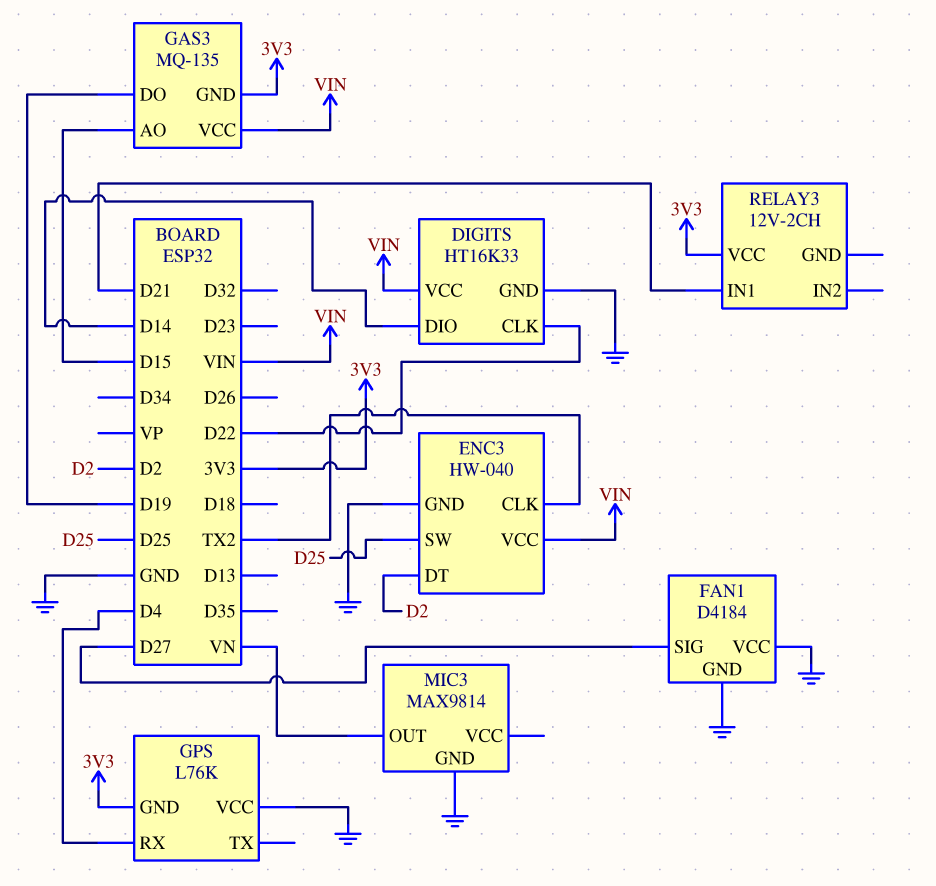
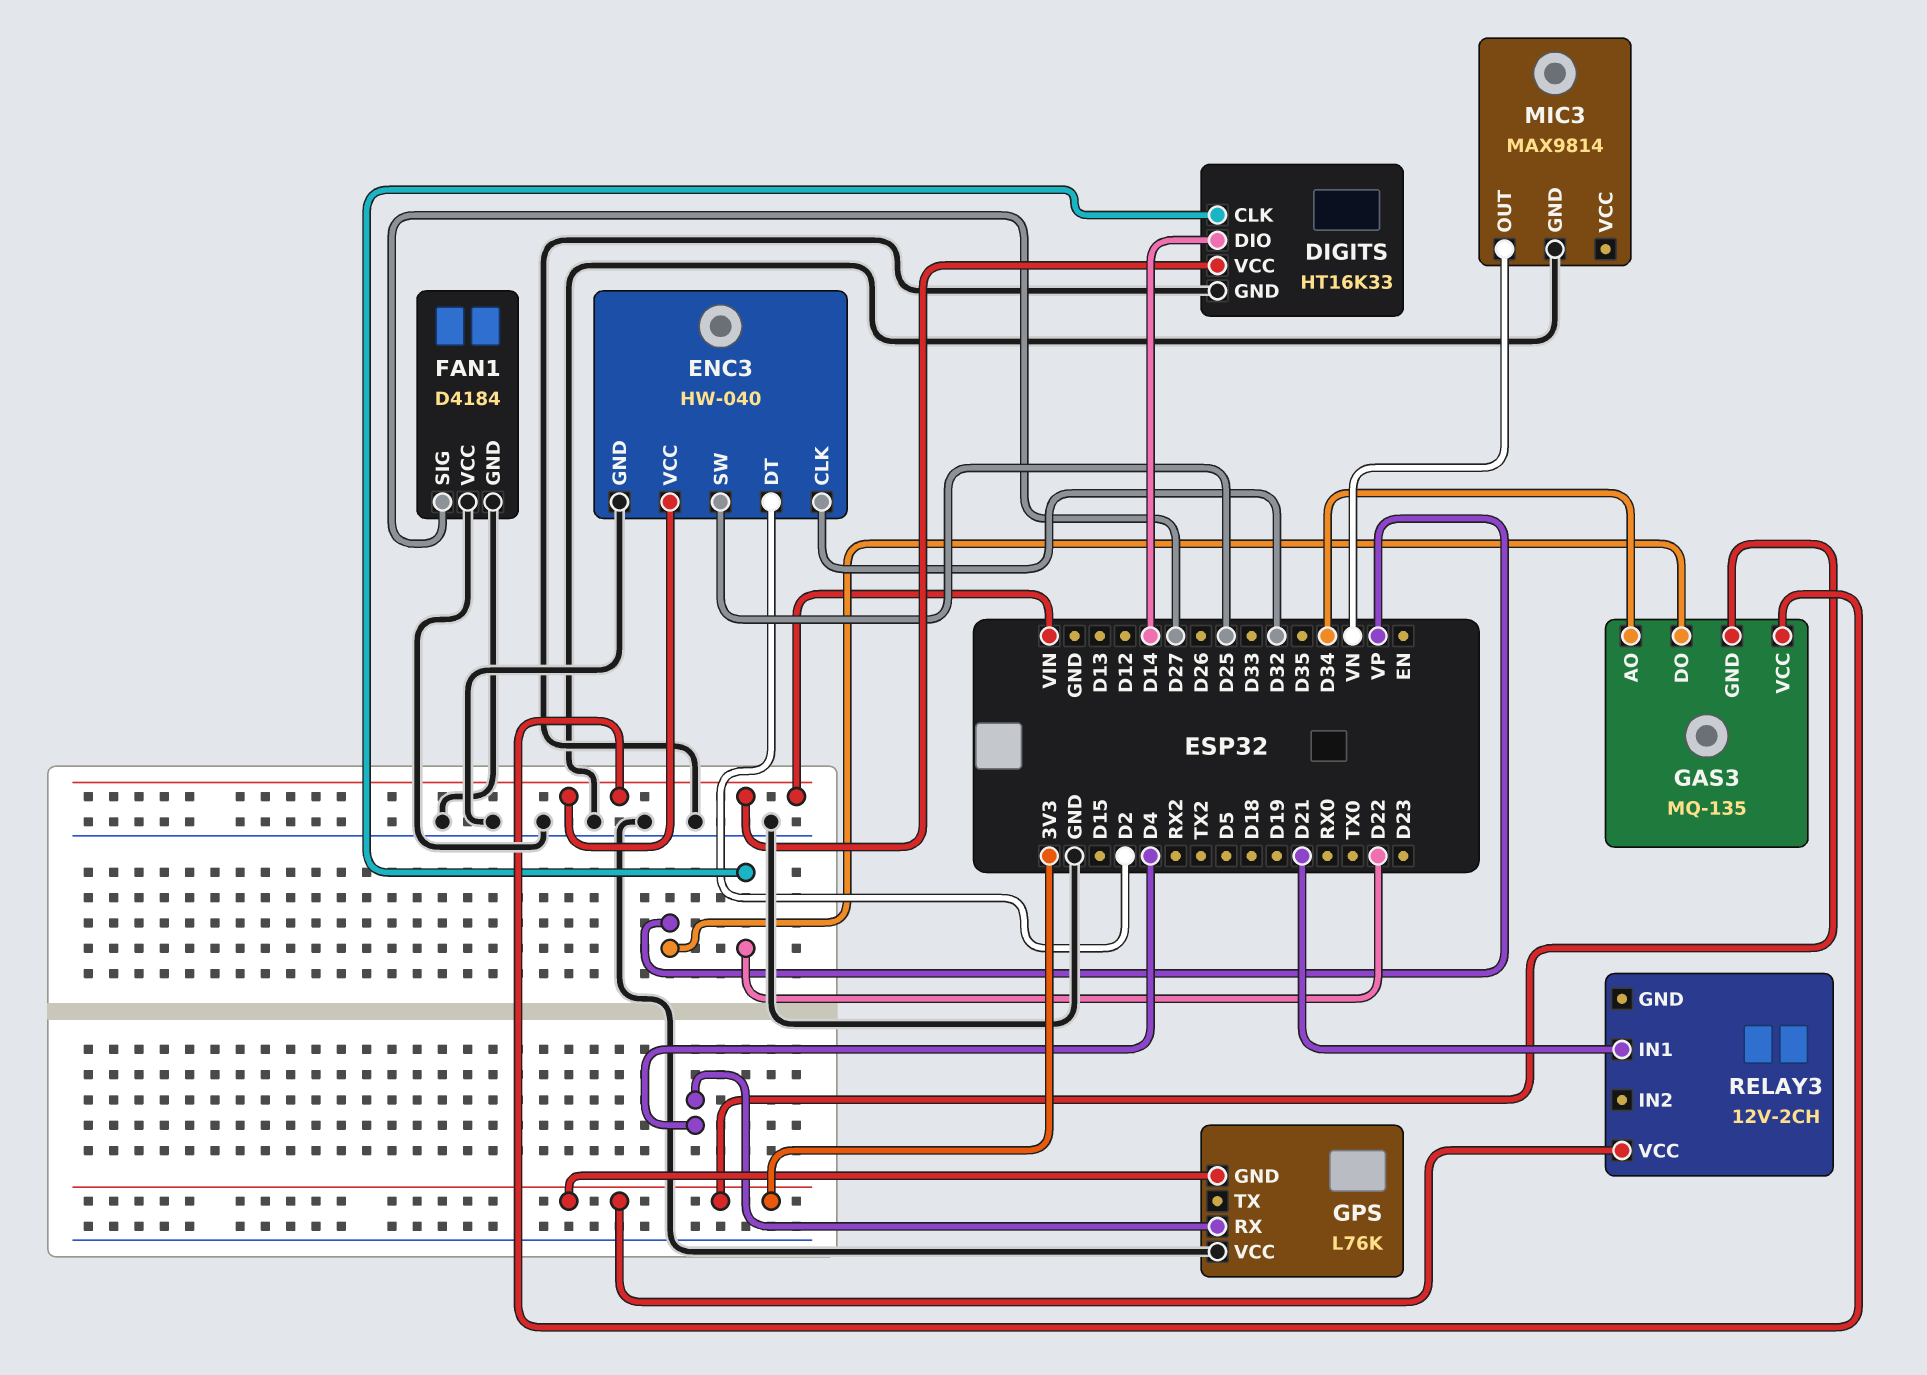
ENC3 pin CLK: TX2 -> D32
GAS3 pin AO: D15 -> D34
GAS3 pin DO: D19 -> VP

